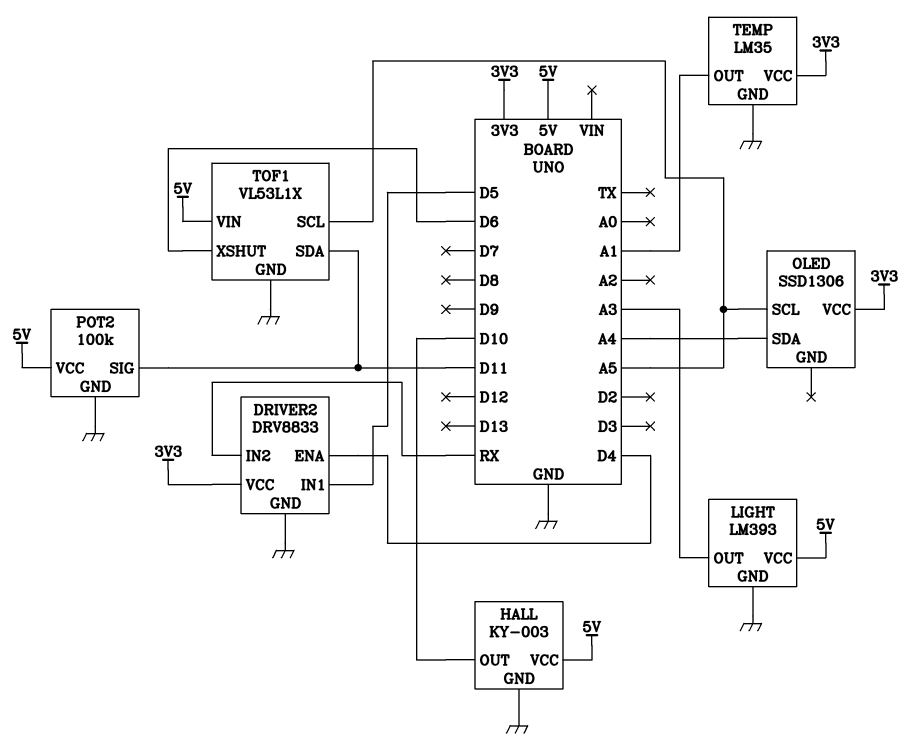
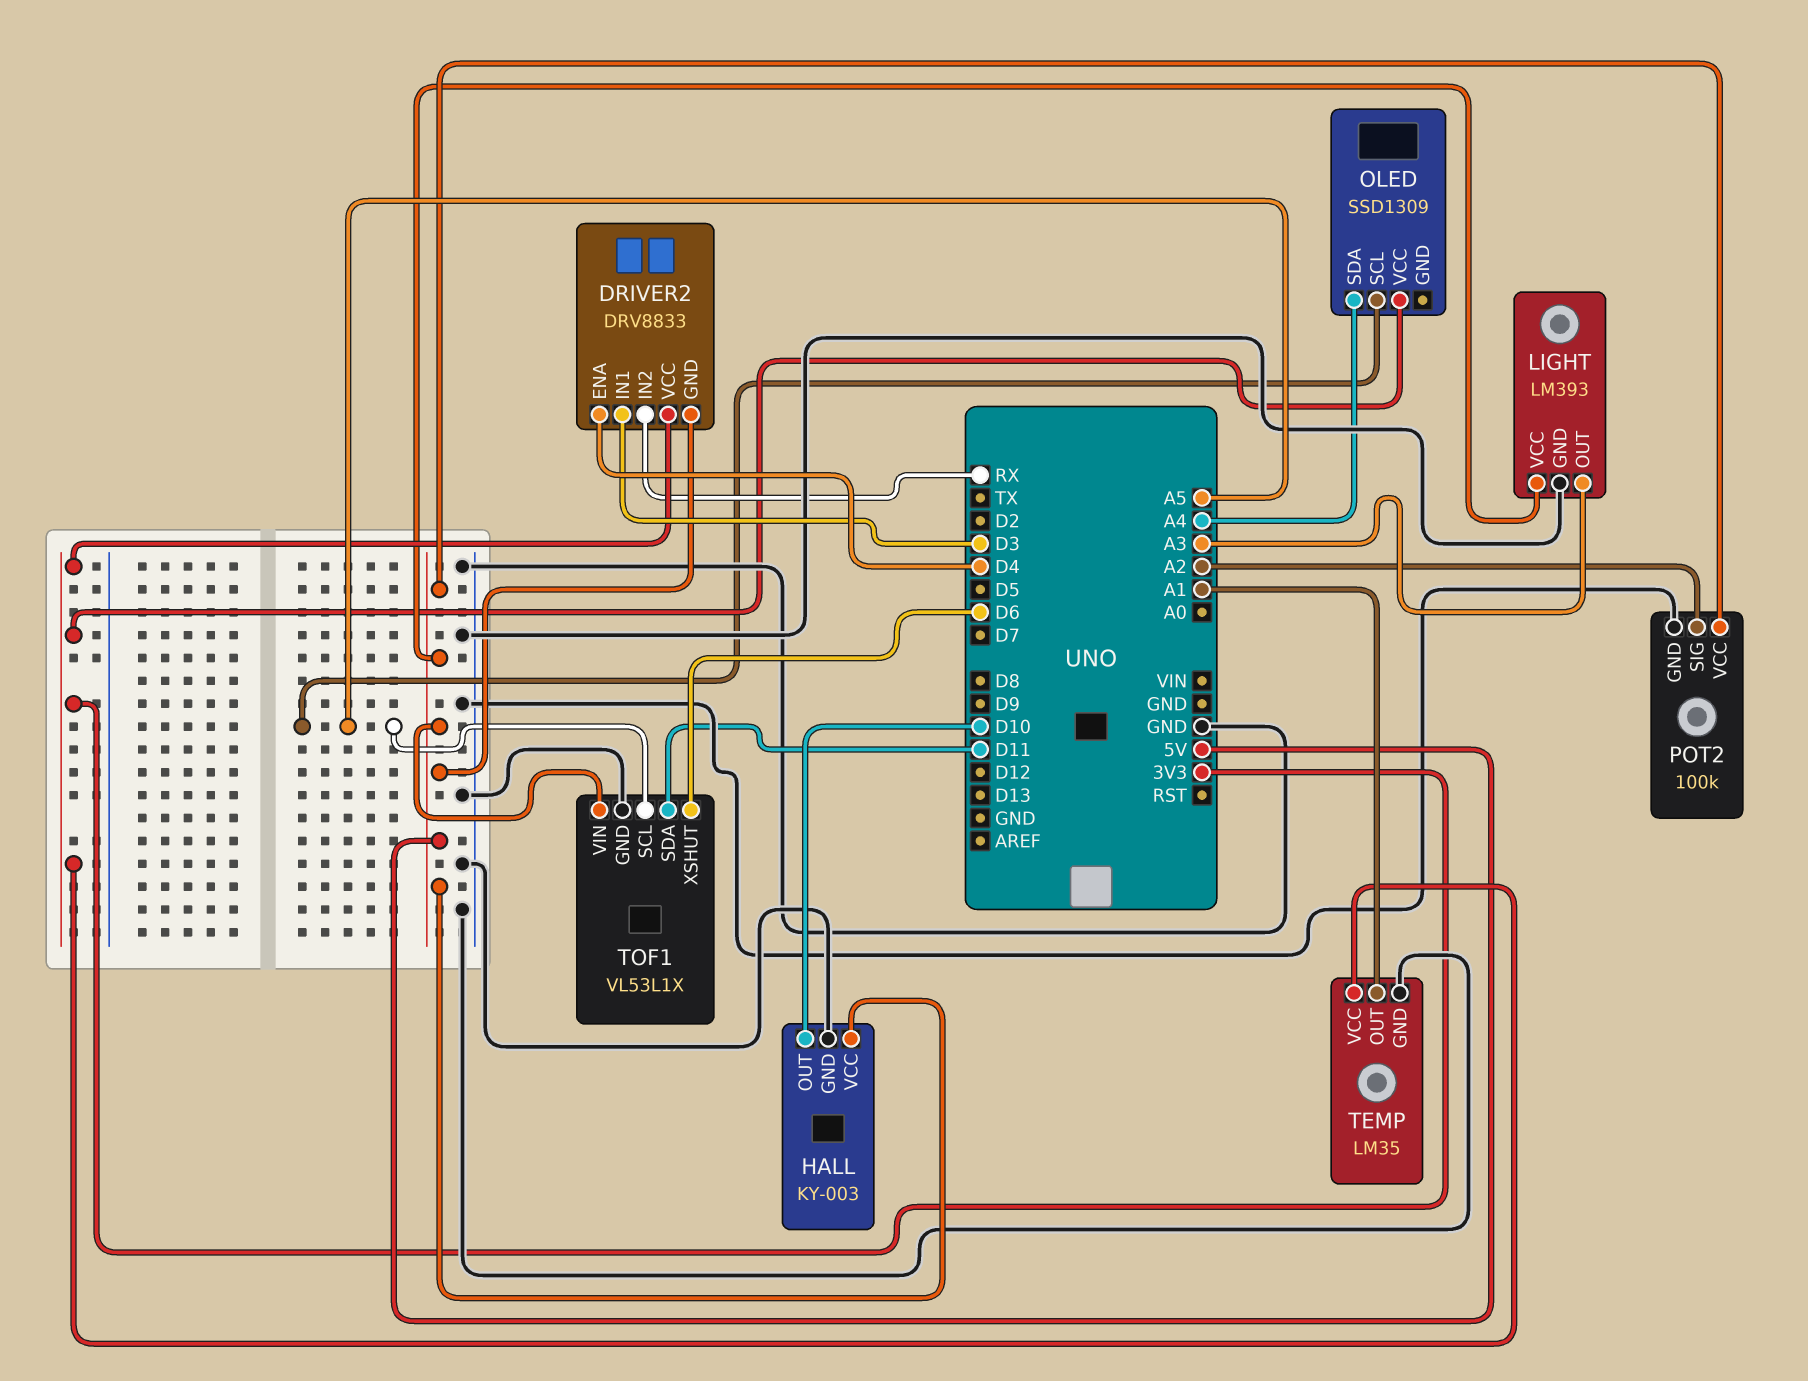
DRIVER2 pin GND: GND -> 5V
DRIVER2 pin IN1: D5 -> D3
OLED: SSD1306 -> SSD1309
POT2 pin SIG: D11 -> A2

